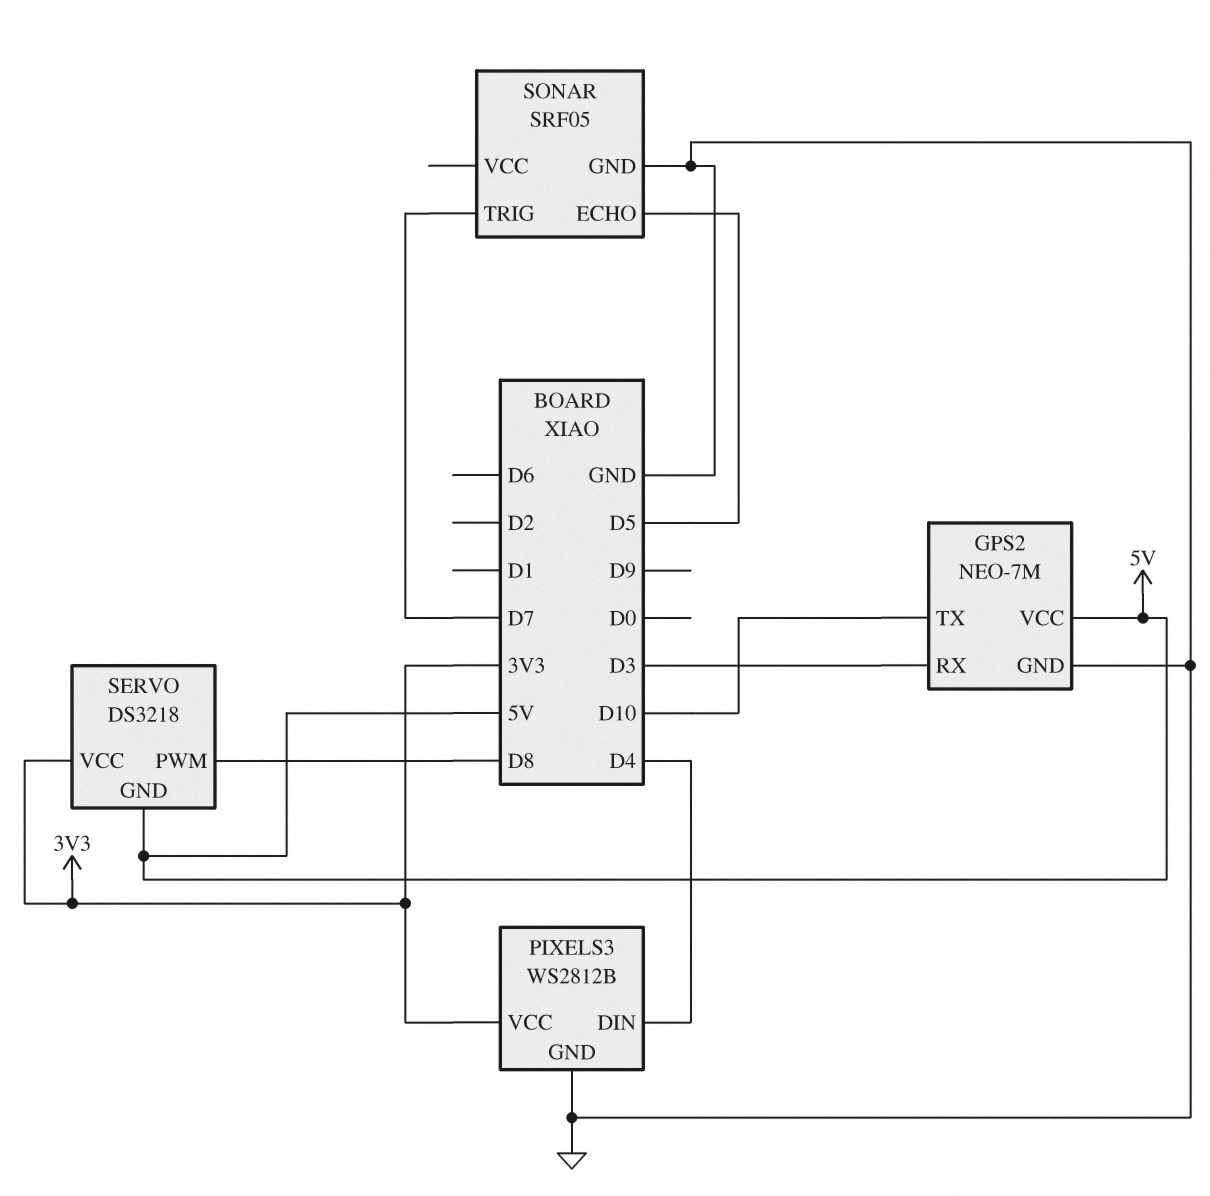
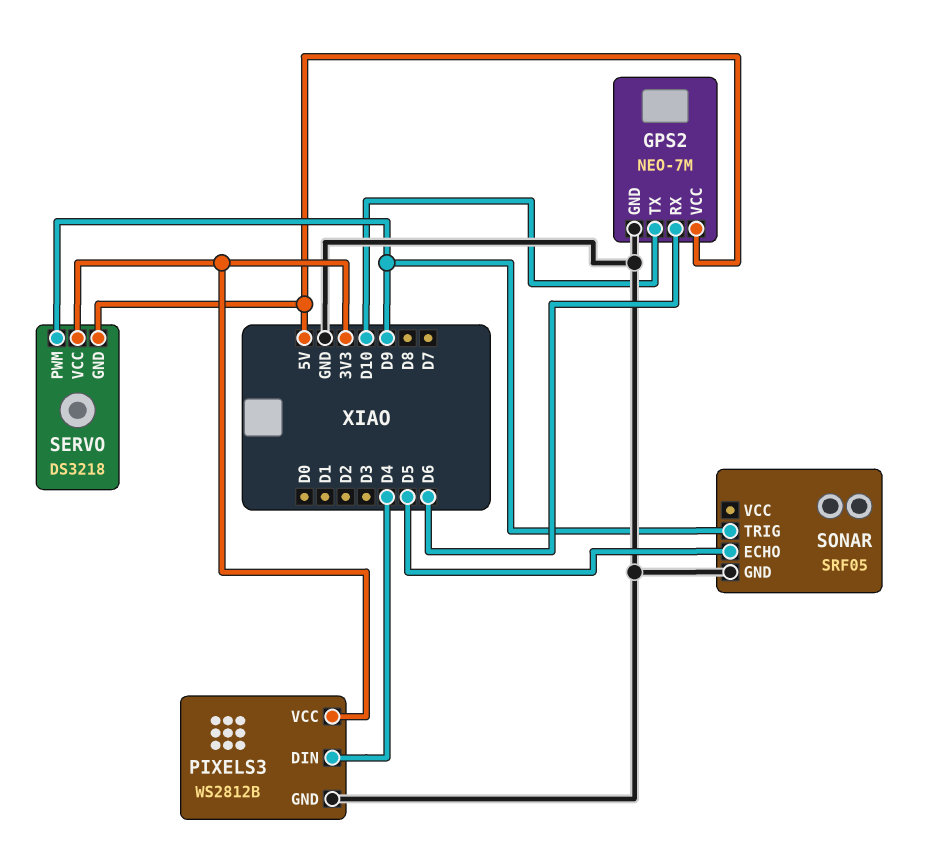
GPS2 pin RX: D3 -> D6
SERVO pin PWM: D8 -> D9
SONAR pin TRIG: D7 -> D9

